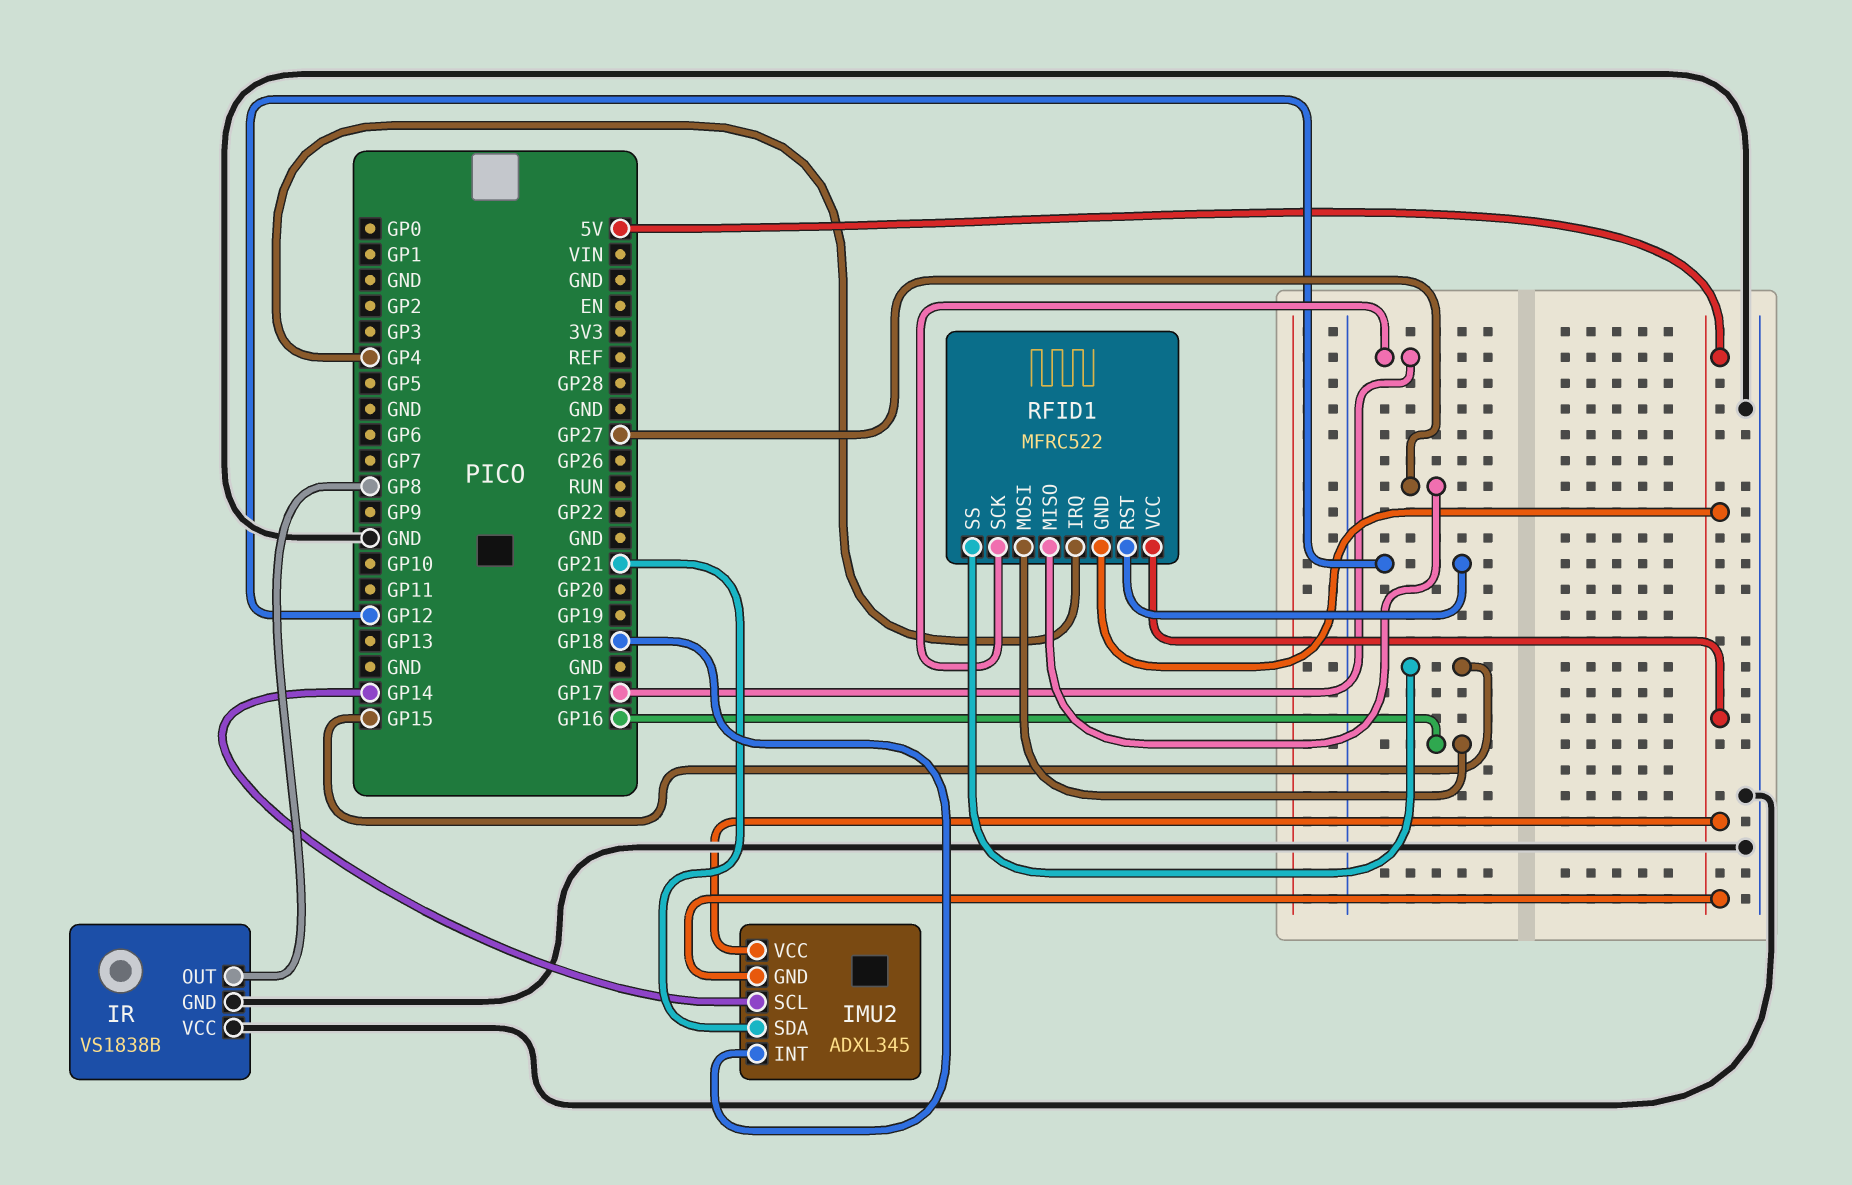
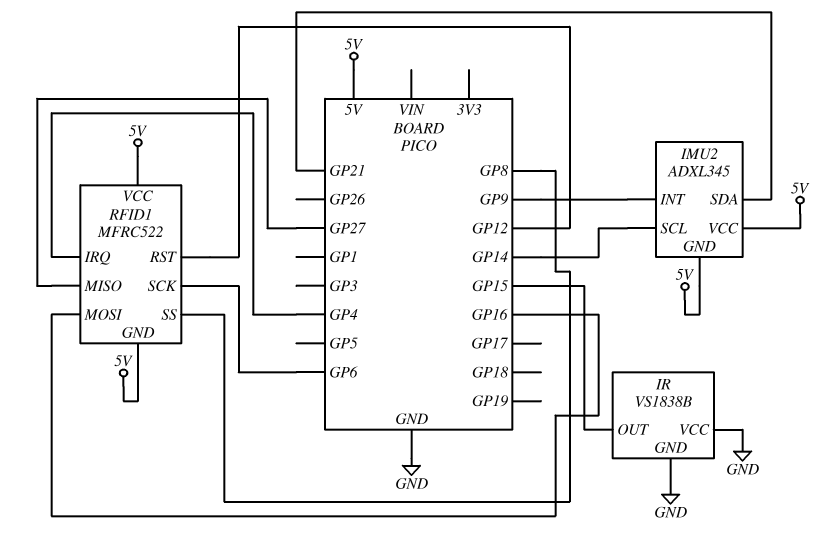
IMU2 pin INT: GP18 -> GP9
IR pin OUT: GP8 -> GP15
RFID1 pin SCK: GP17 -> GP6
RFID1 pin SS: GP15 -> GP8

